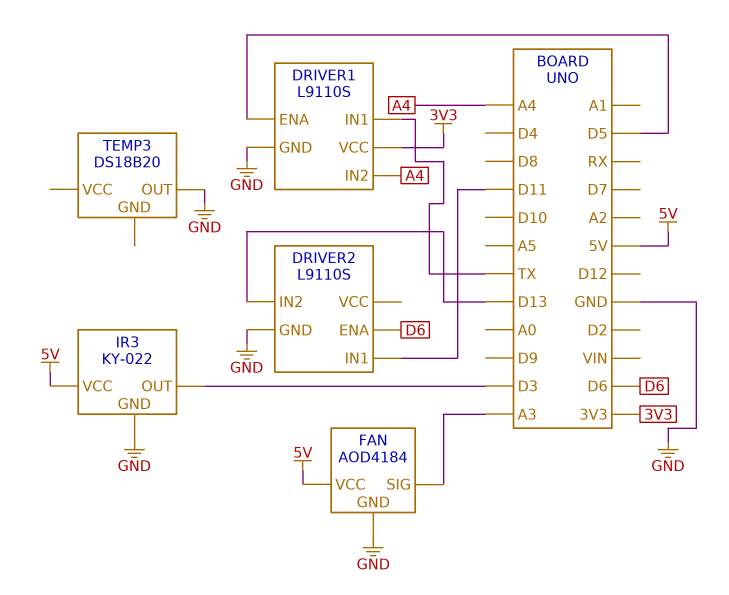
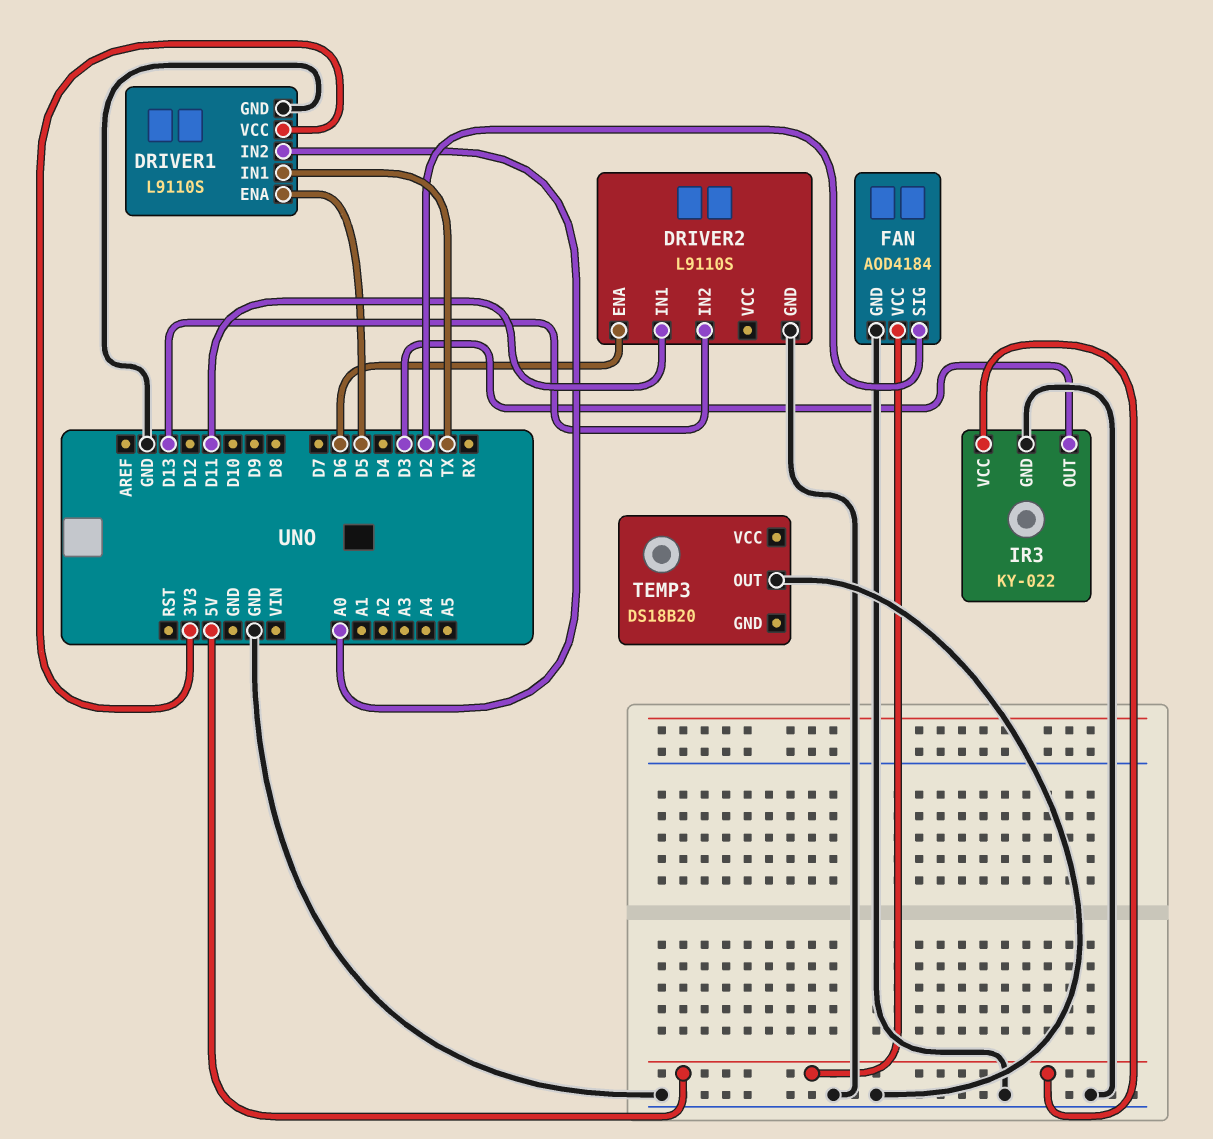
DRIVER1 pin IN2: A4 -> A0
FAN pin SIG: A3 -> D2

